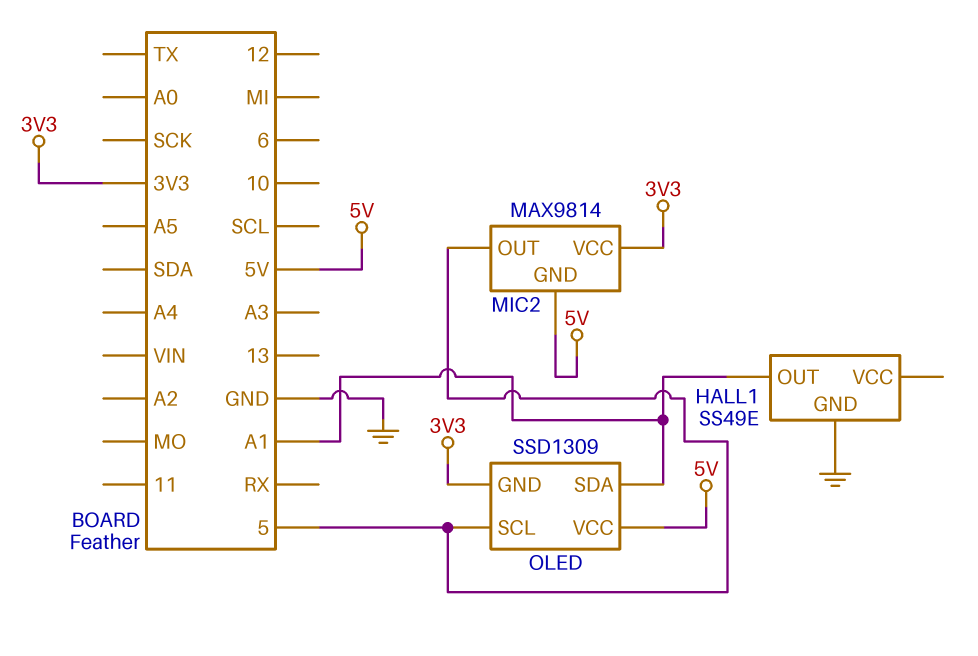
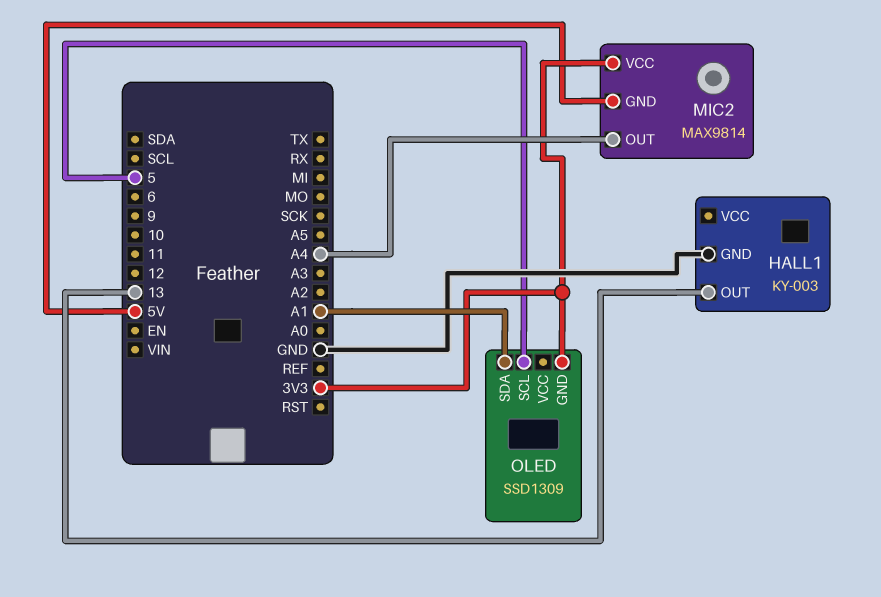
HALL1: SS49E -> KY-003
HALL1 pin OUT: A1 -> 13
MIC2 pin OUT: 5 -> A4
OLED pin VCC: 5V -> none

